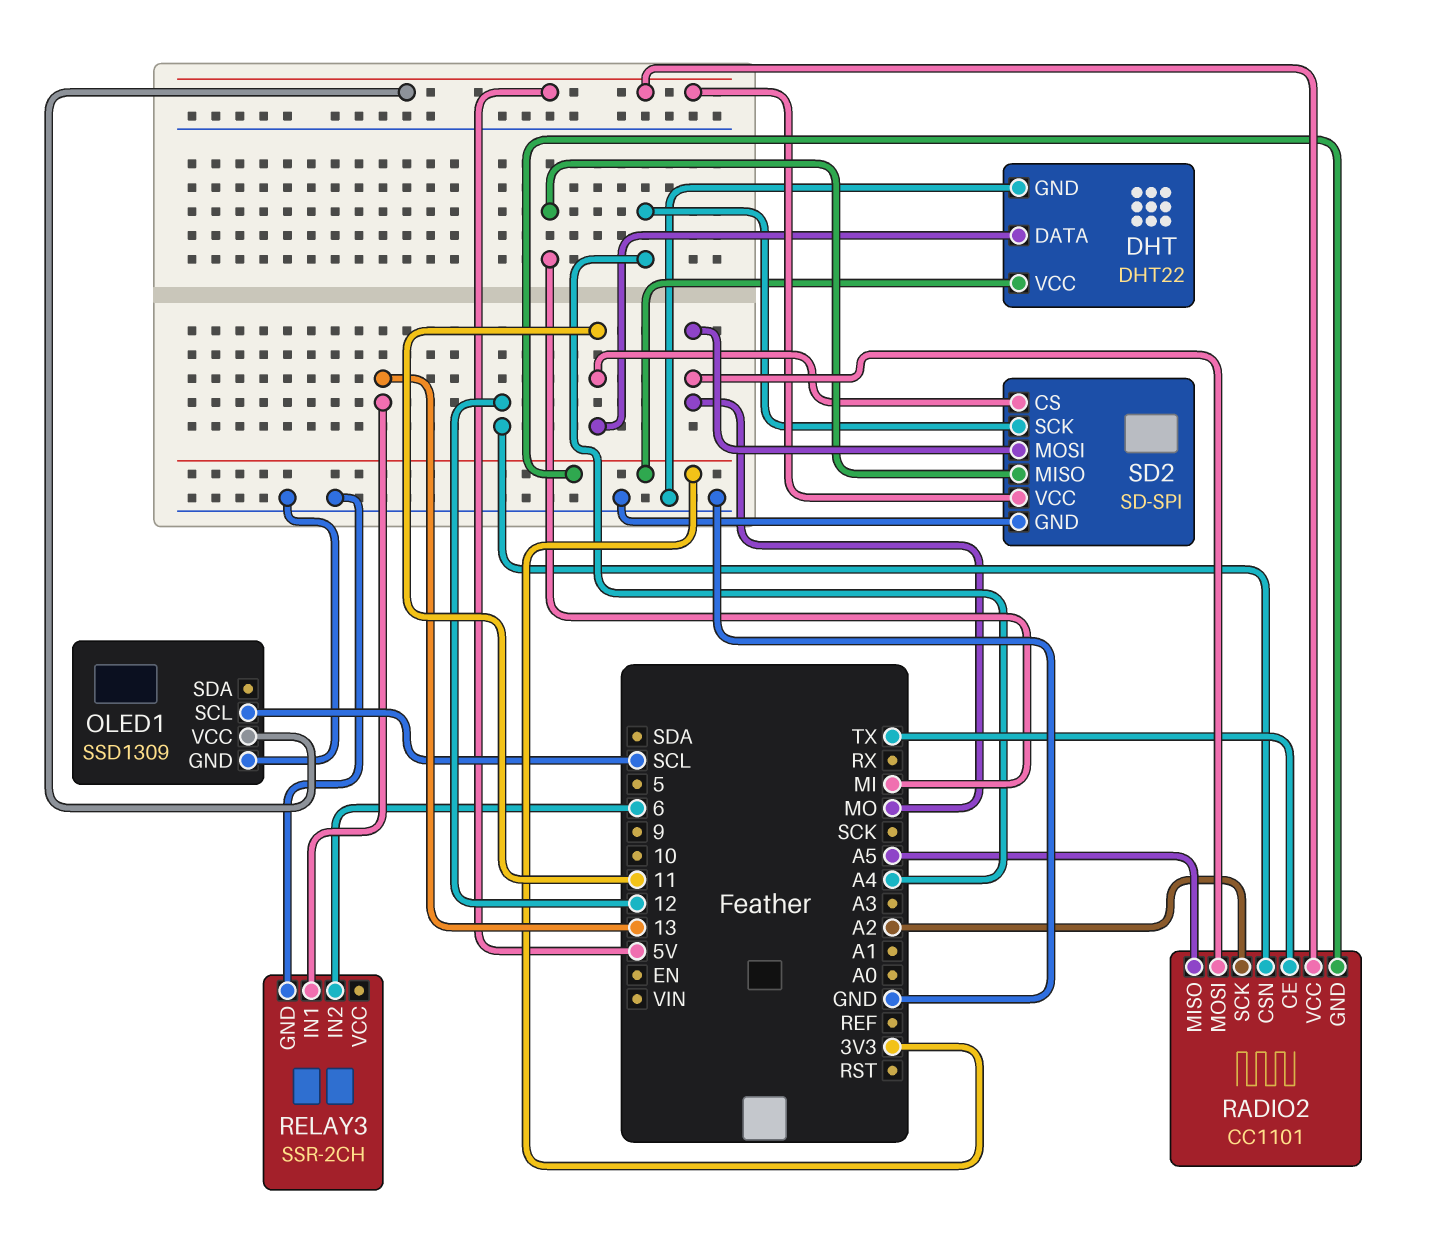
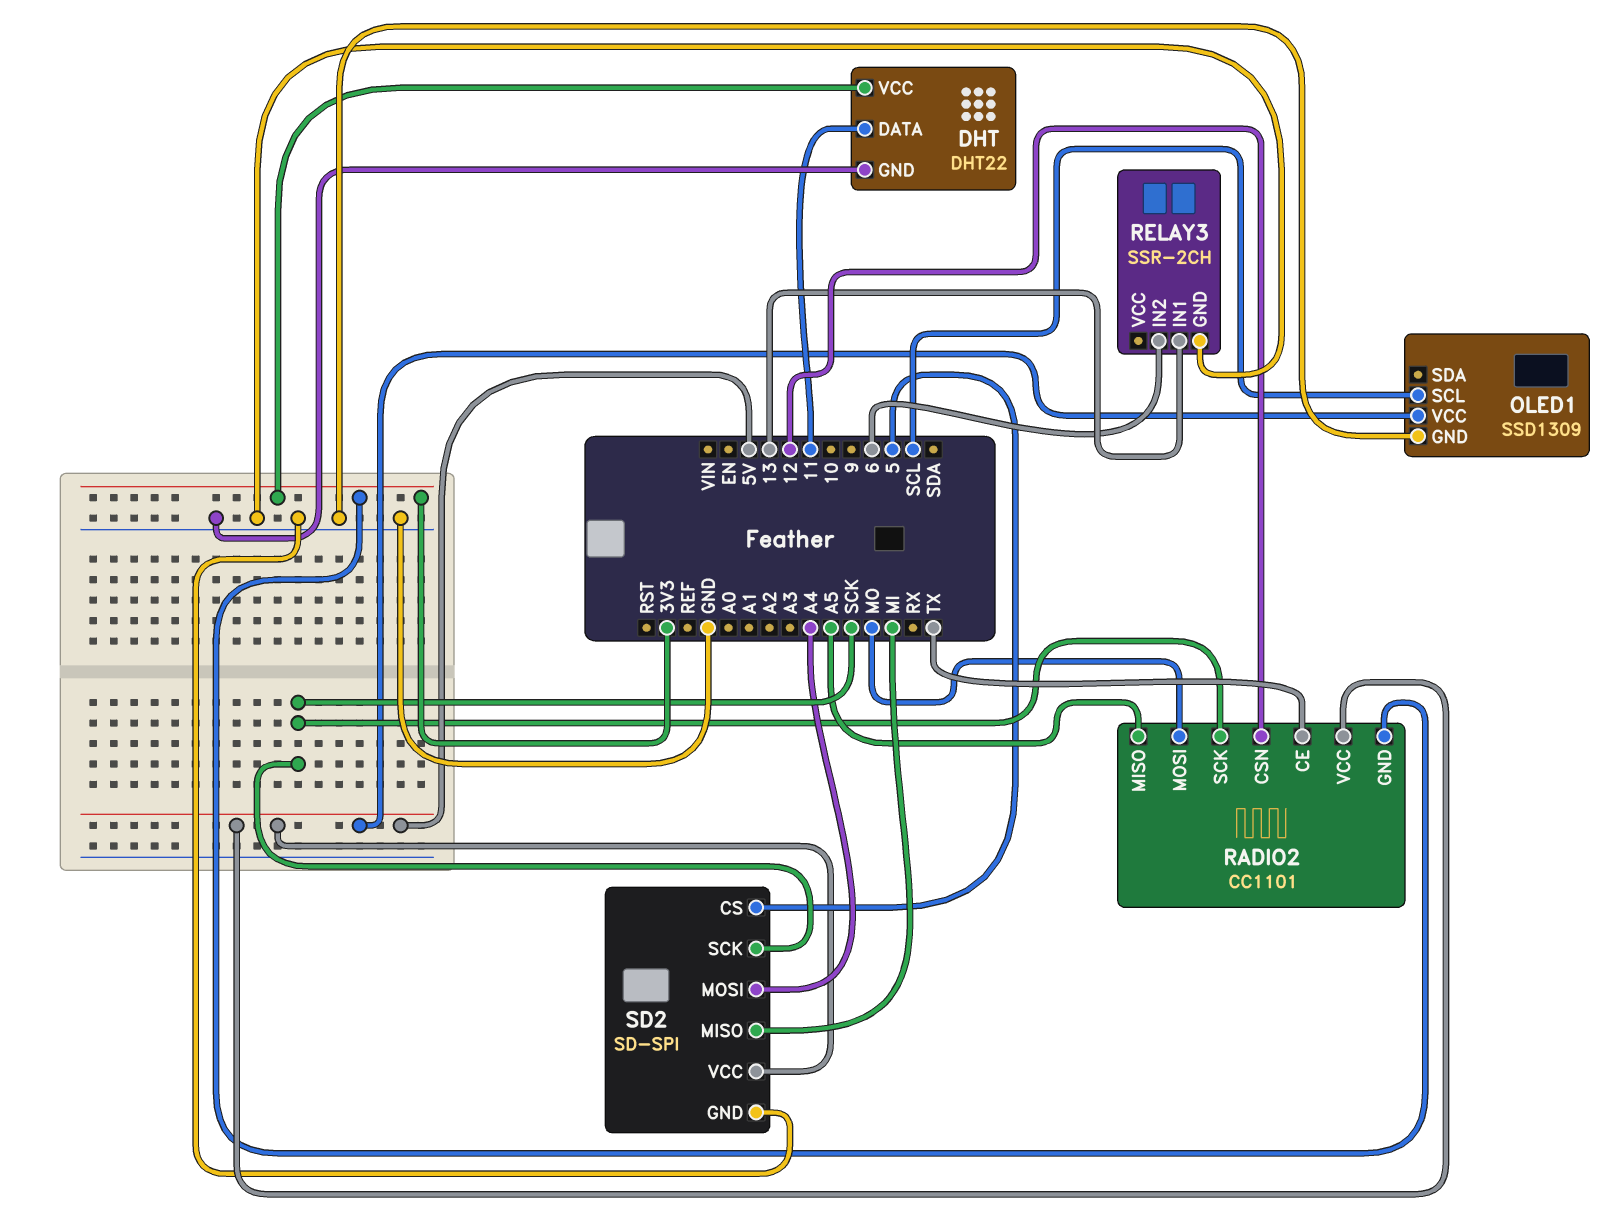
RADIO2 pin SCK: A2 -> SCK
SD2 pin CS: 11 -> 5
SD2 pin MOSI: MO -> A4
SD2 pin SCK: A4 -> SCK

